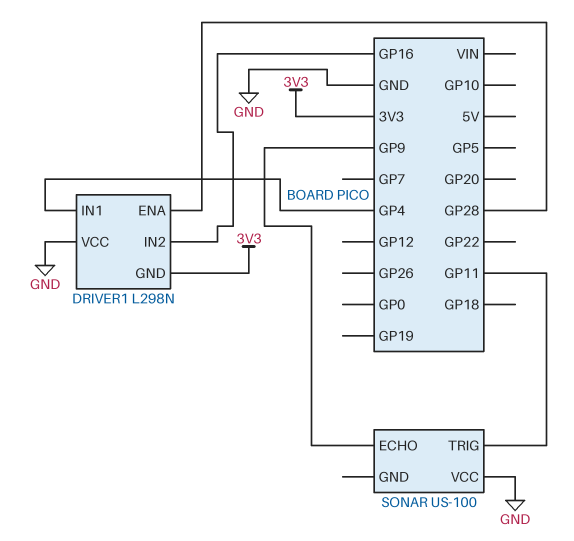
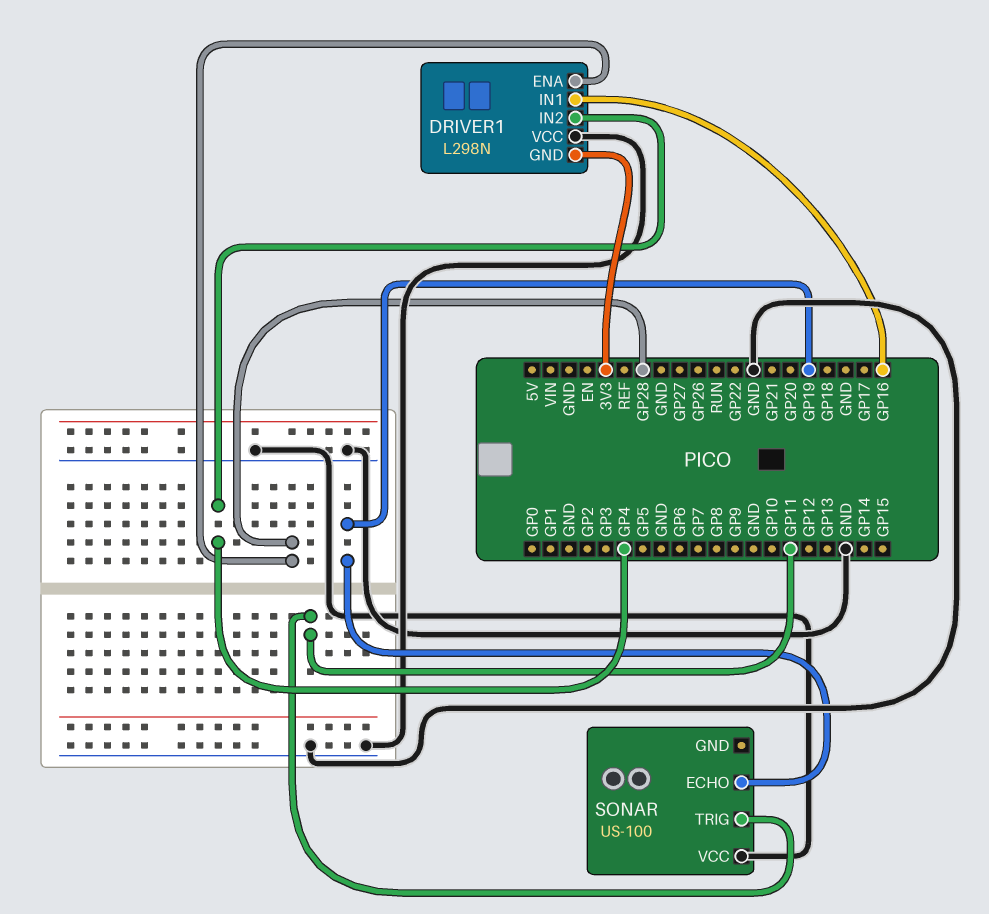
DRIVER1 pin IN1: GP4 -> GP16
DRIVER1 pin IN2: GP16 -> GP4
SONAR pin ECHO: GP9 -> GP19

